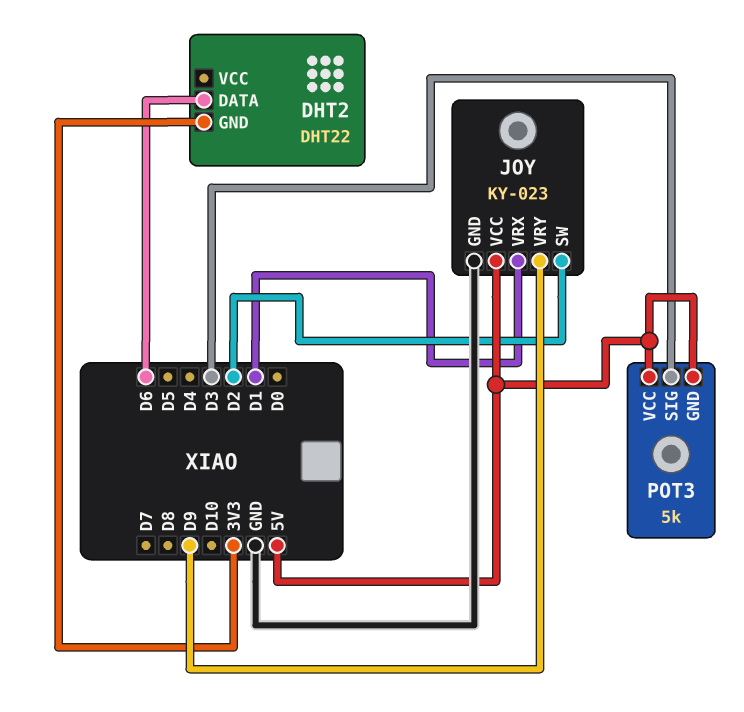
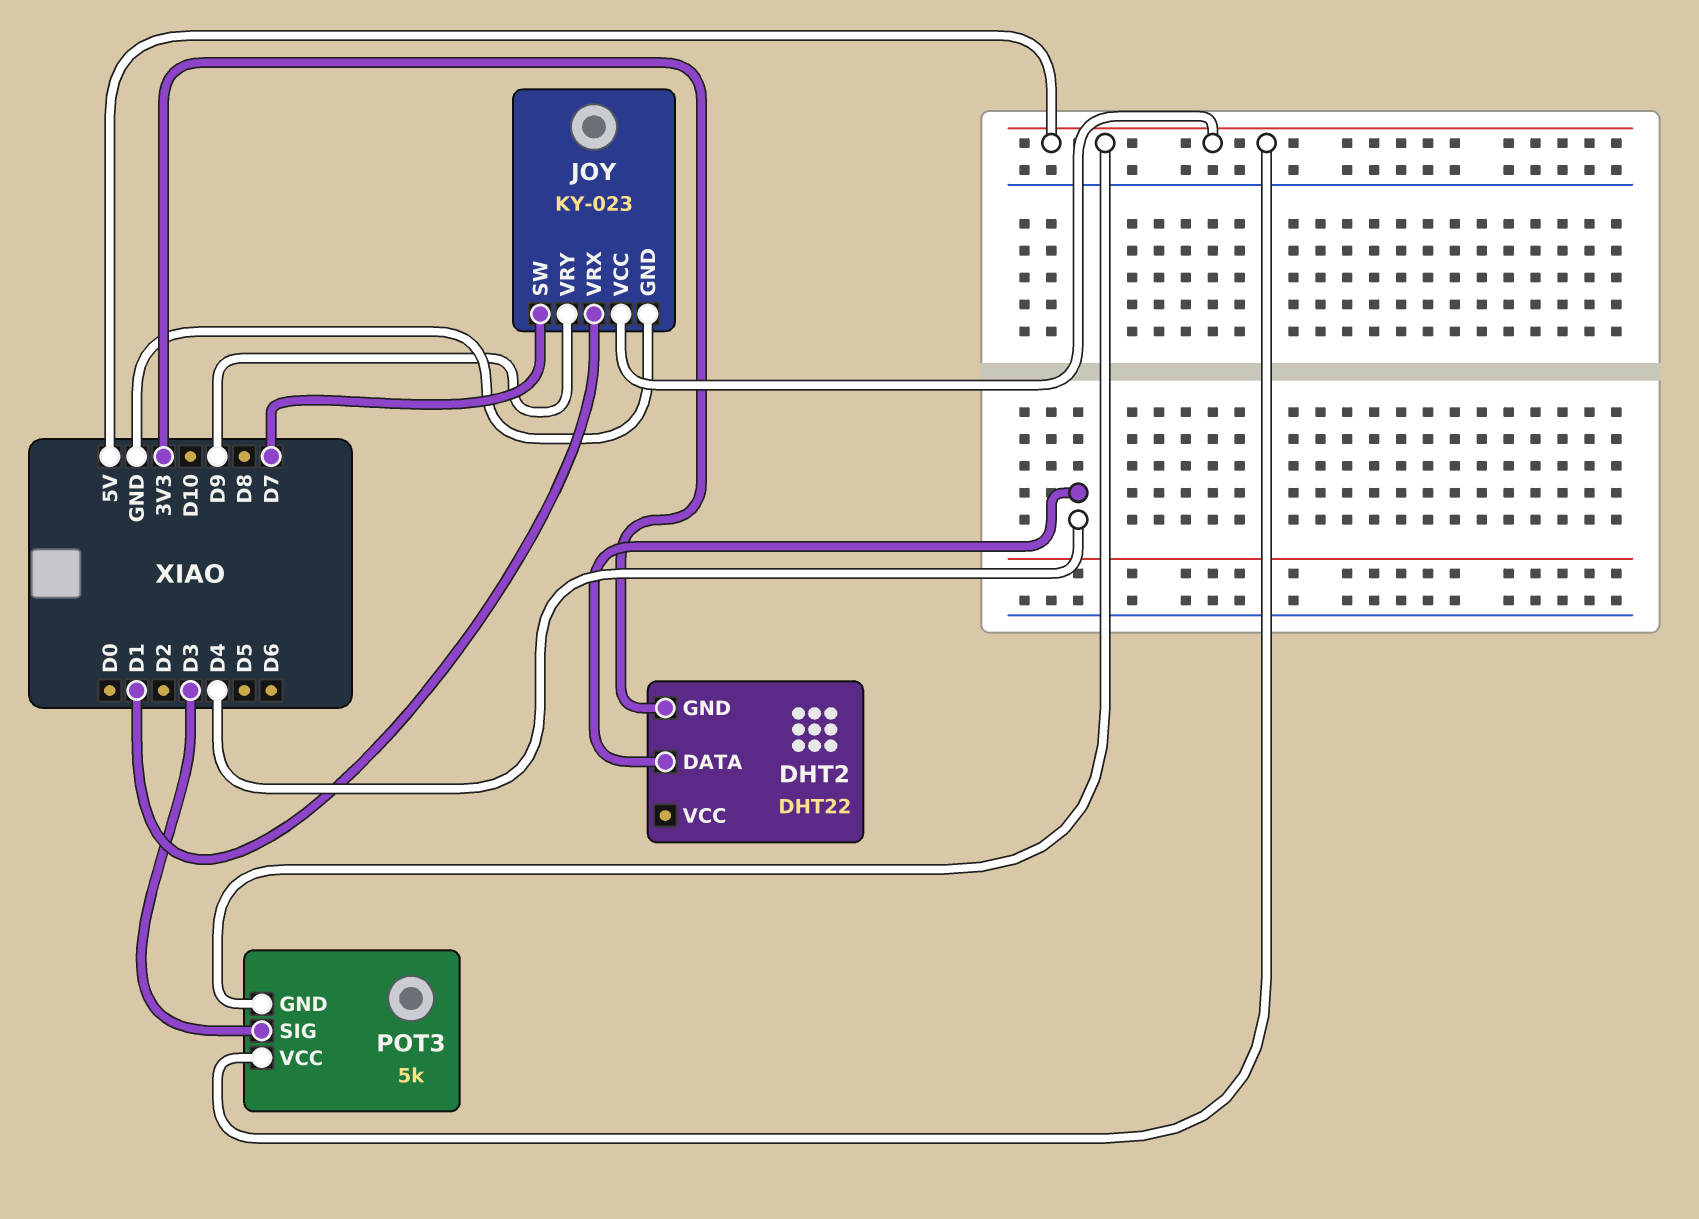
DHT2 pin DATA: D6 -> D4
JOY pin SW: D2 -> D7

